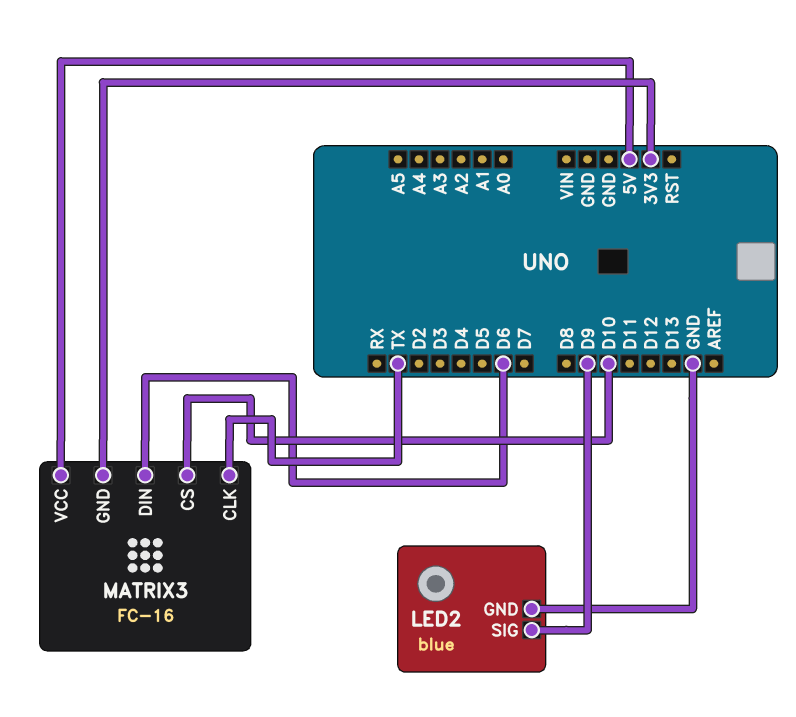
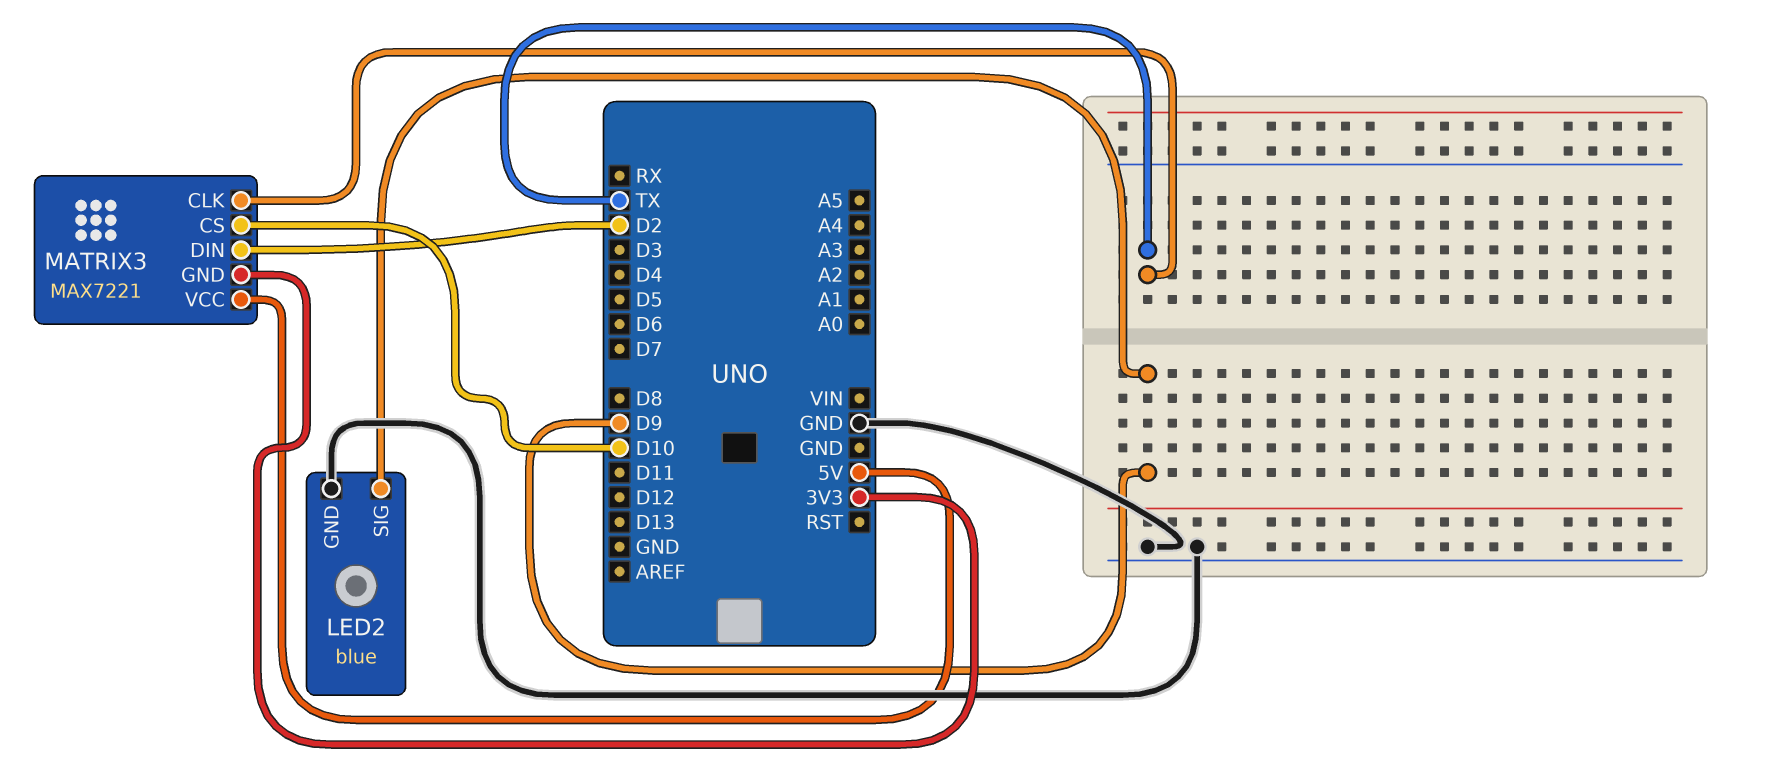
MATRIX3: FC-16 -> MAX7221
MATRIX3 pin DIN: D6 -> D2

